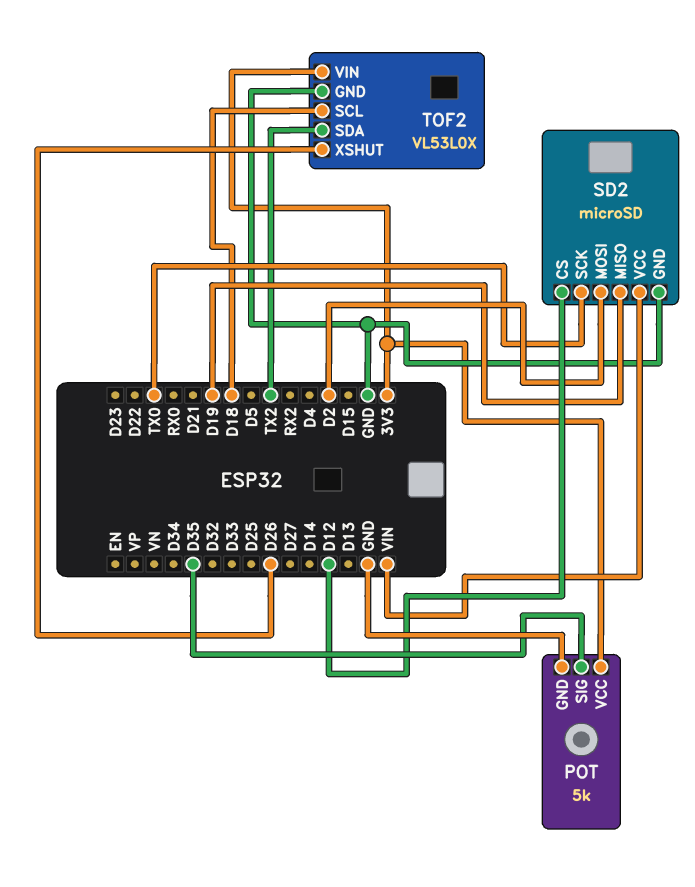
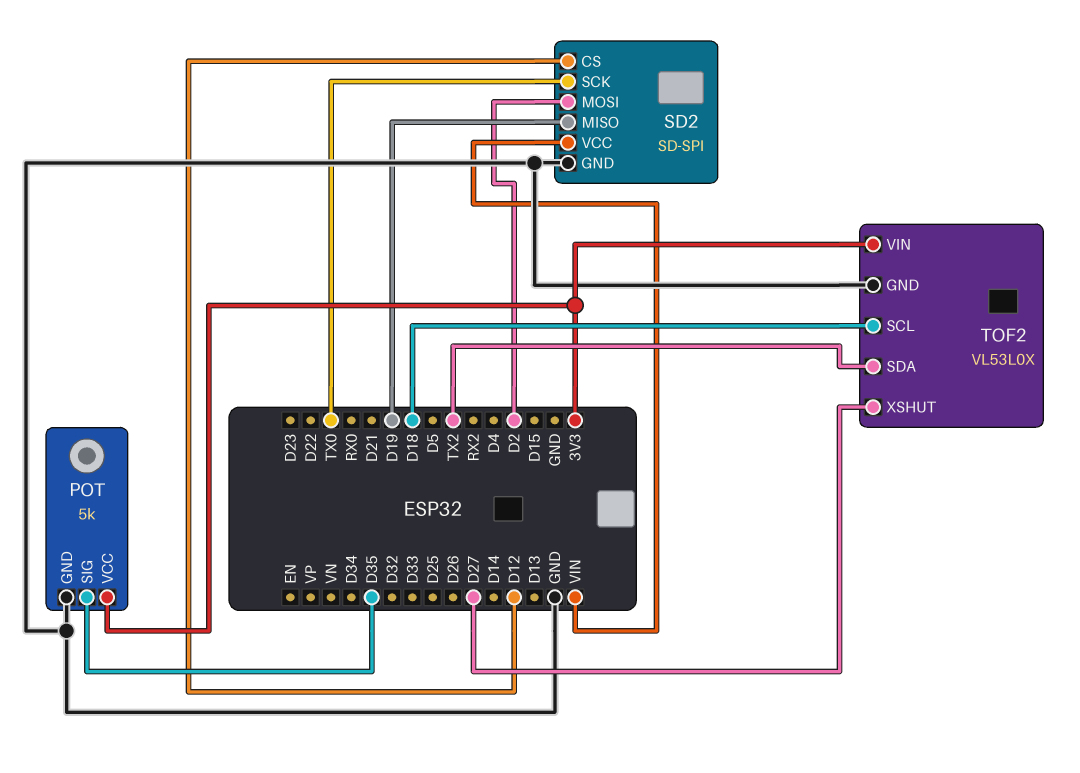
SD2: microSD -> SD-SPI
TOF2 pin XSHUT: D26 -> D27

